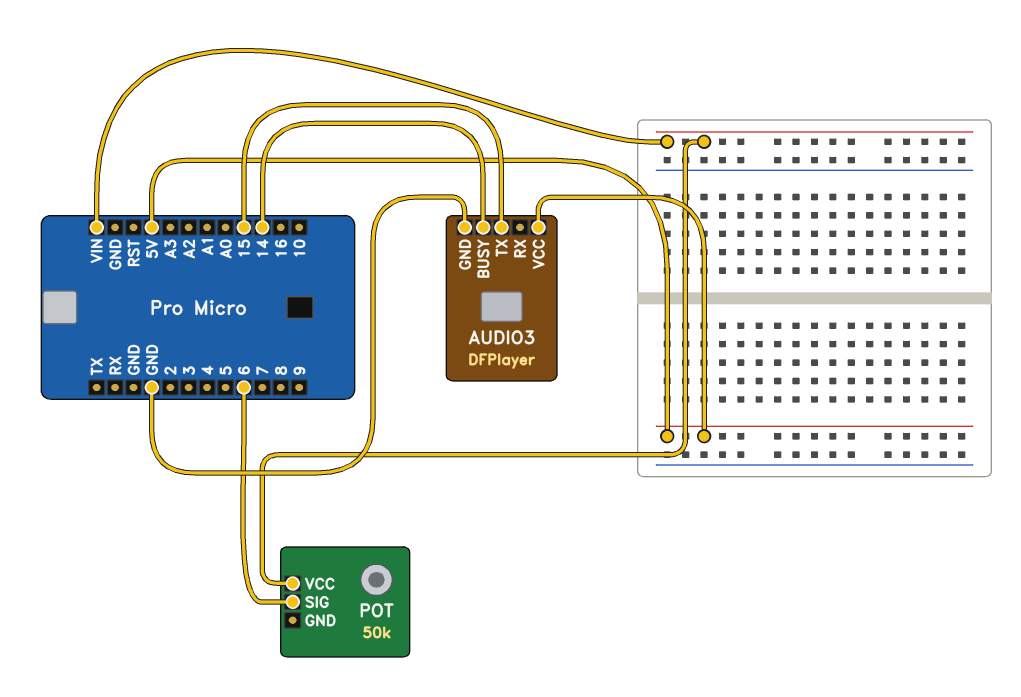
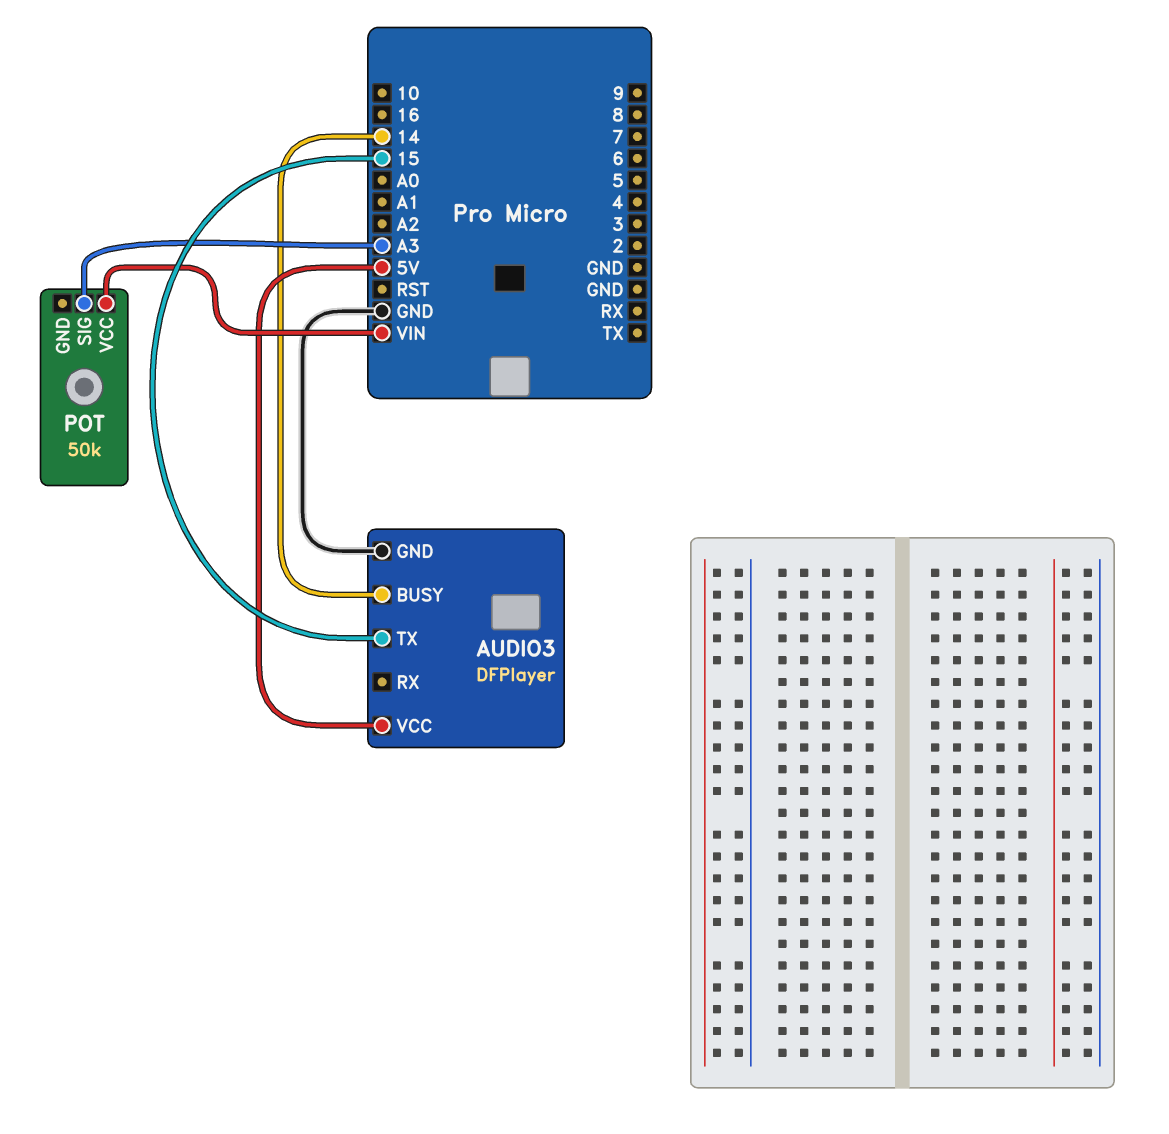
POT pin SIG: 6 -> A3

